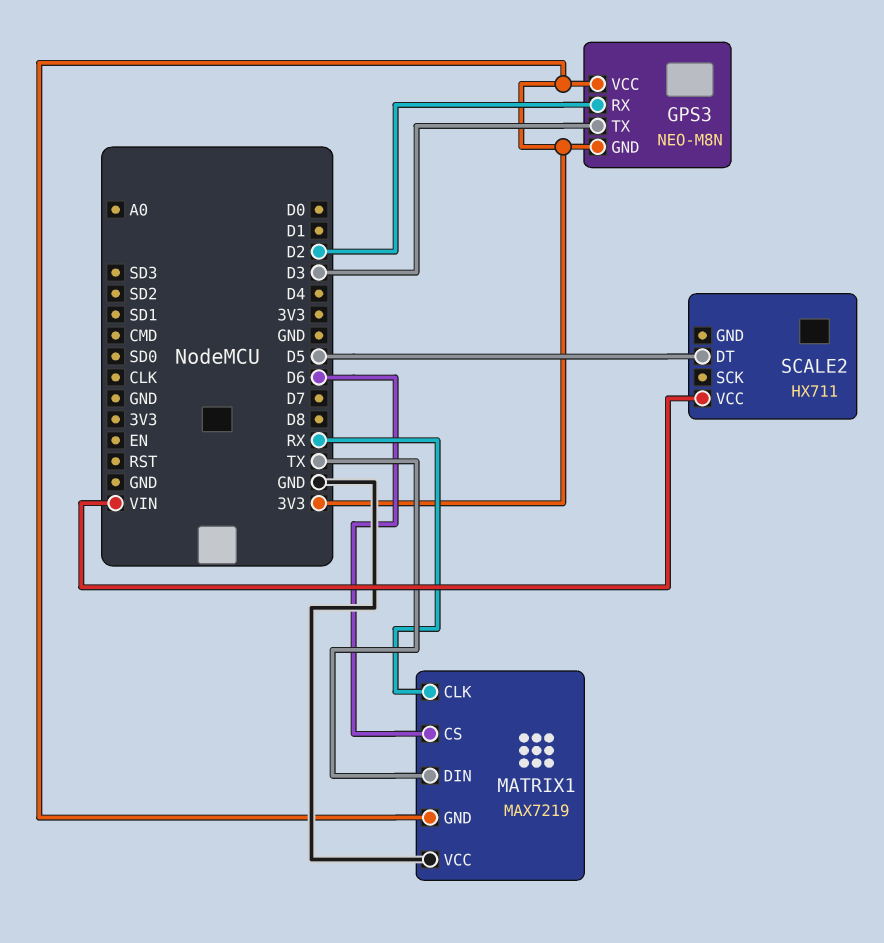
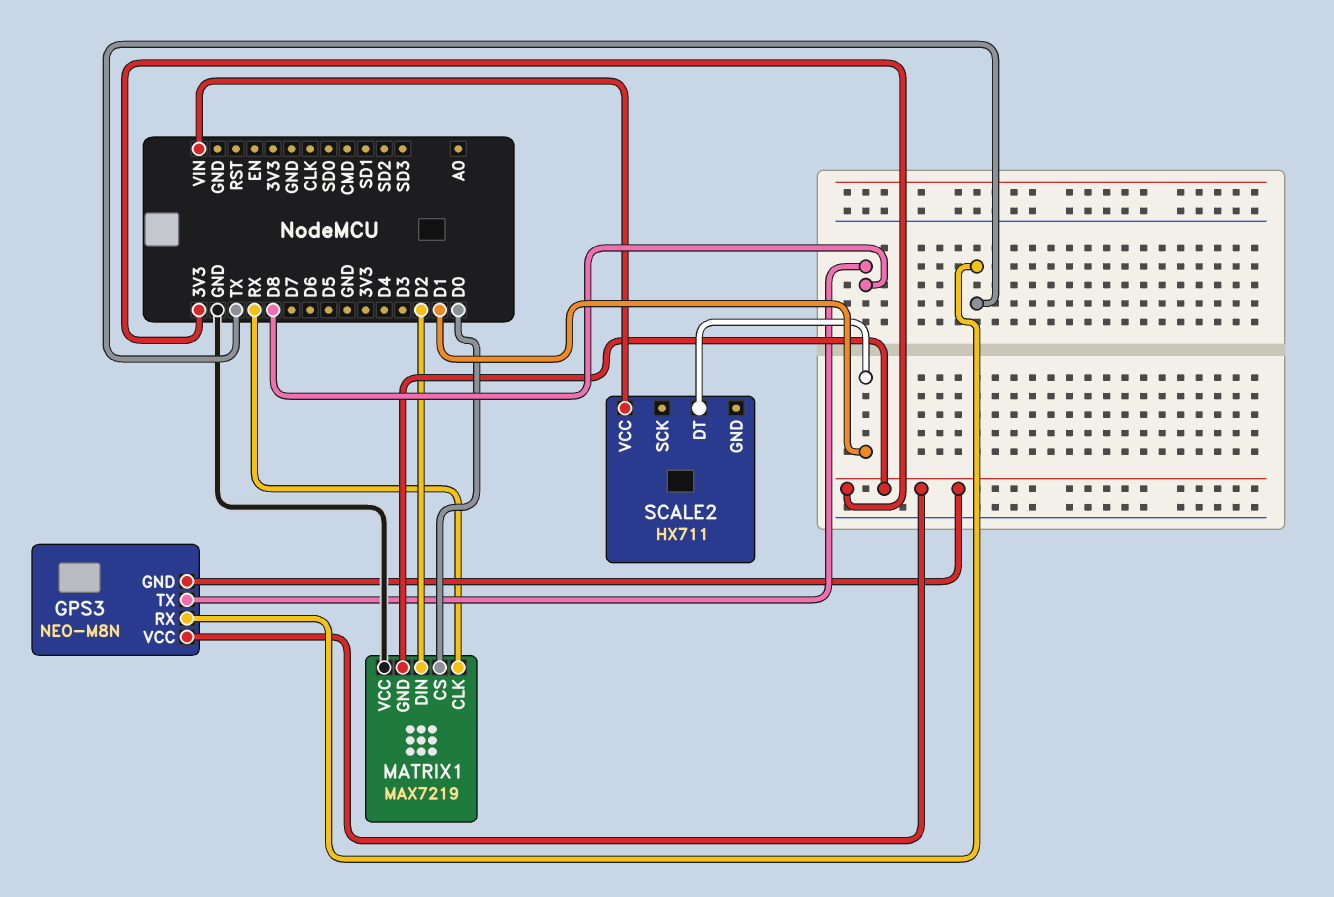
GPS3 pin RX: D2 -> TX
GPS3 pin TX: D3 -> D8
MATRIX1 pin CS: D6 -> D0
MATRIX1 pin DIN: TX -> D2
SCALE2 pin DT: D5 -> D1

